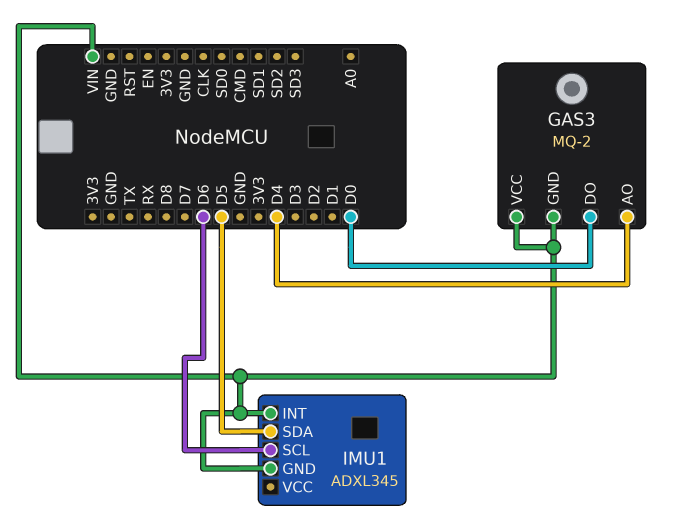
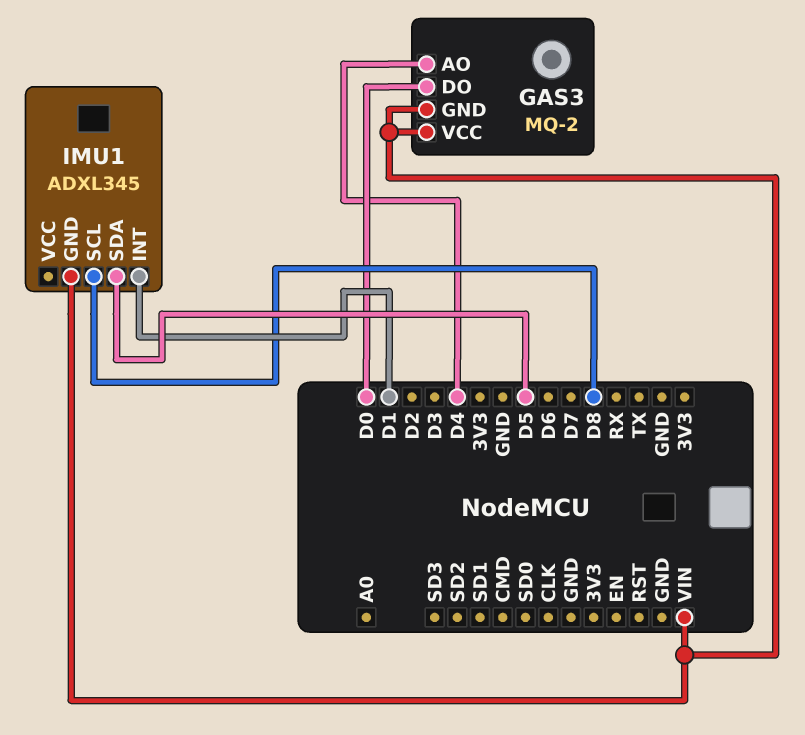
IMU1 pin INT: VIN -> D1
IMU1 pin SCL: D6 -> D8

